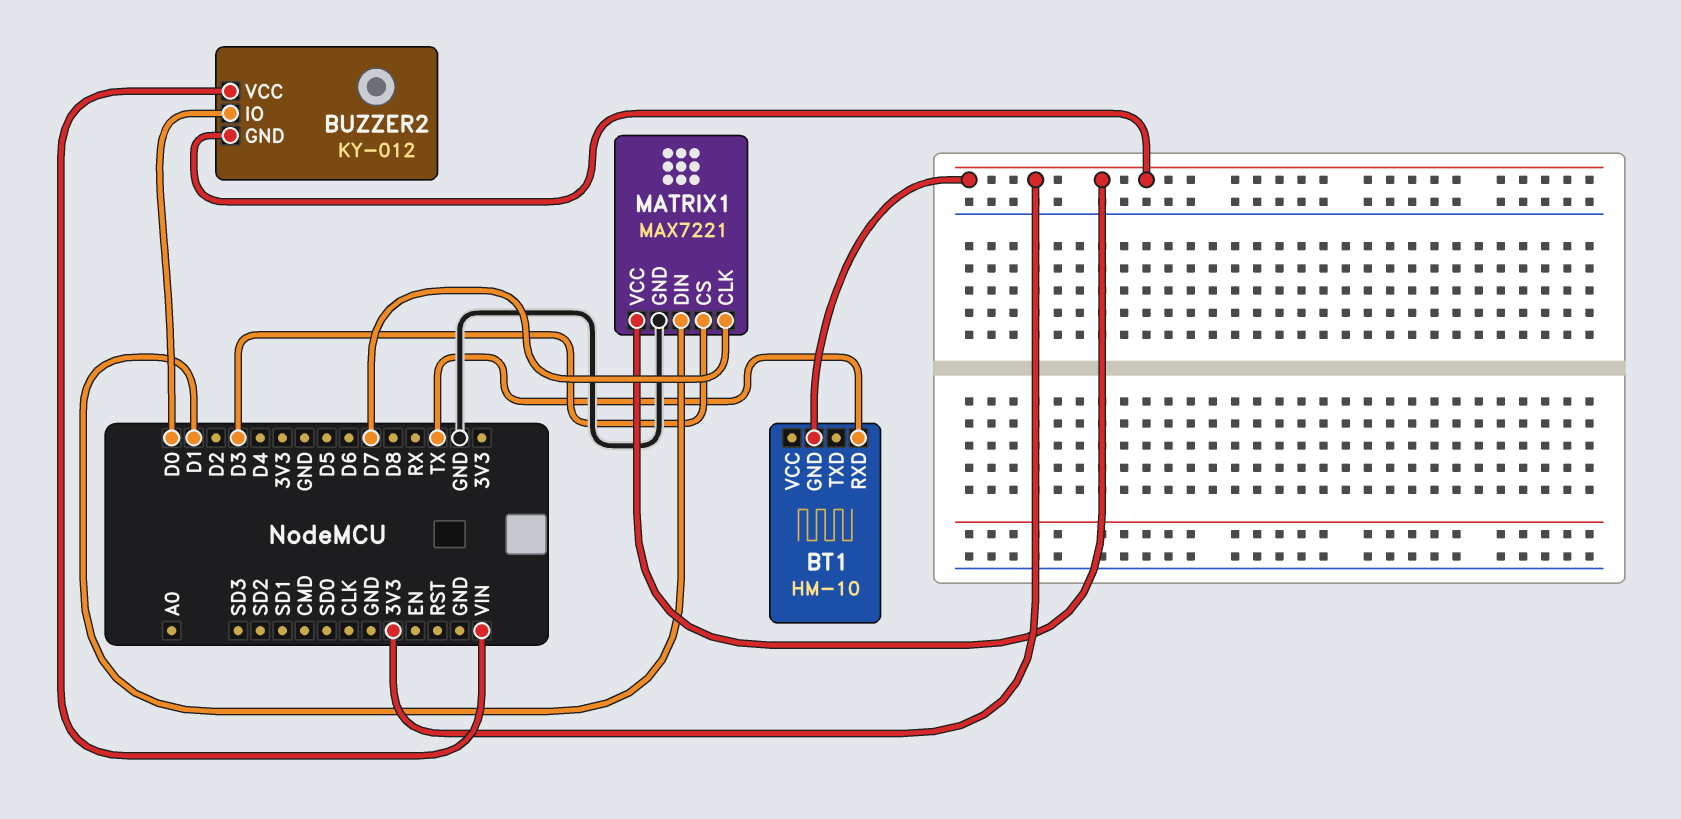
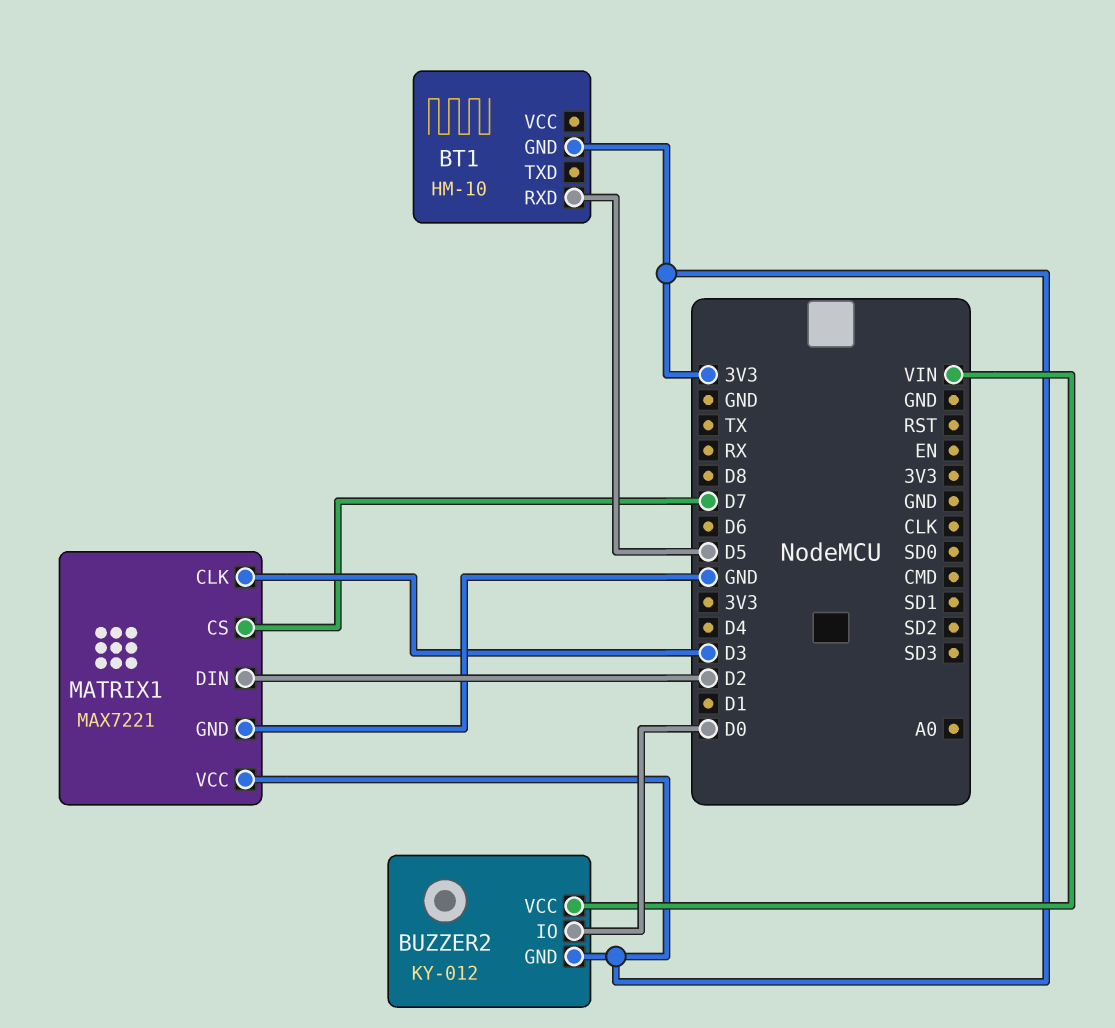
BT1 pin RXD: TX -> D5
MATRIX1 pin CLK: D7 -> D3
MATRIX1 pin CS: D3 -> D7
MATRIX1 pin DIN: D1 -> D2

